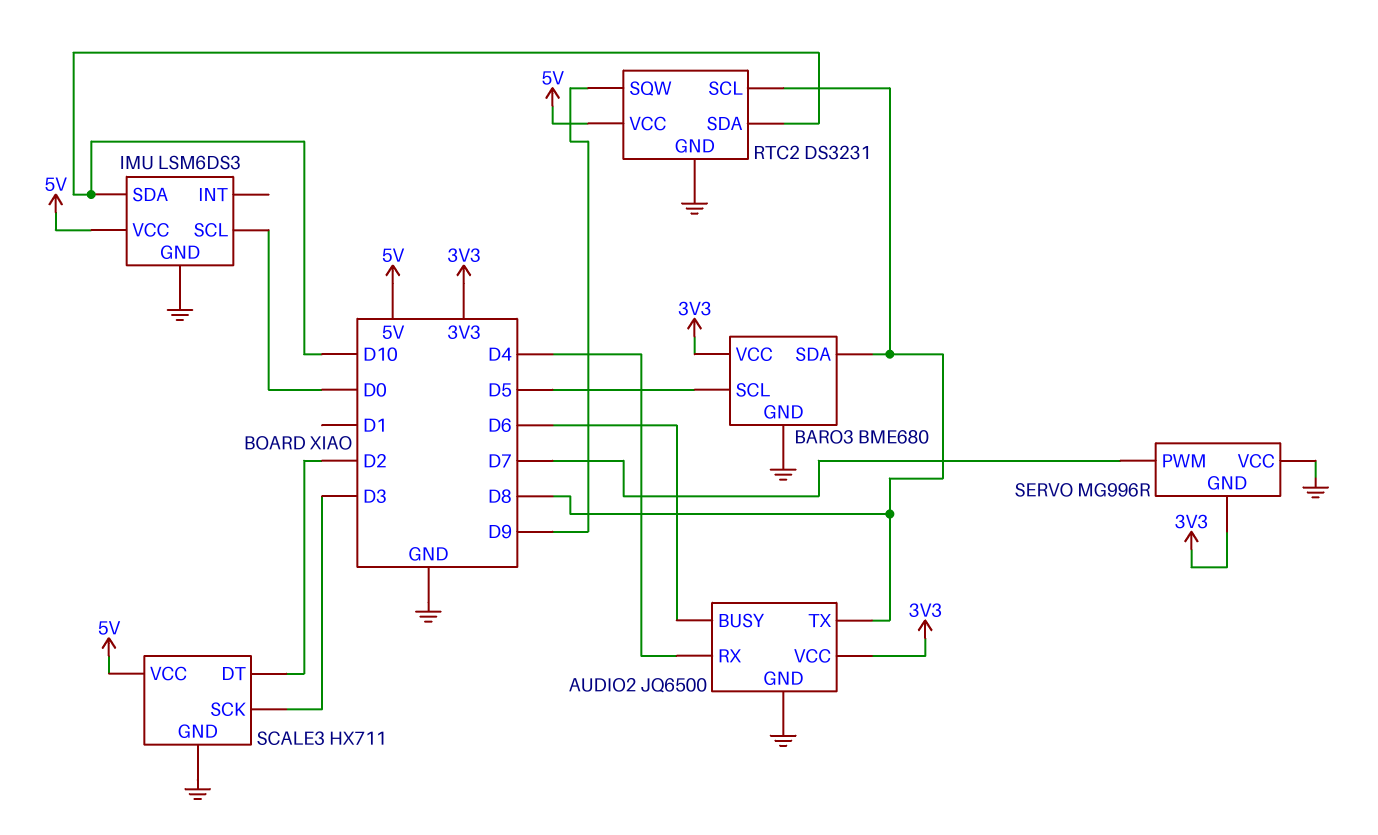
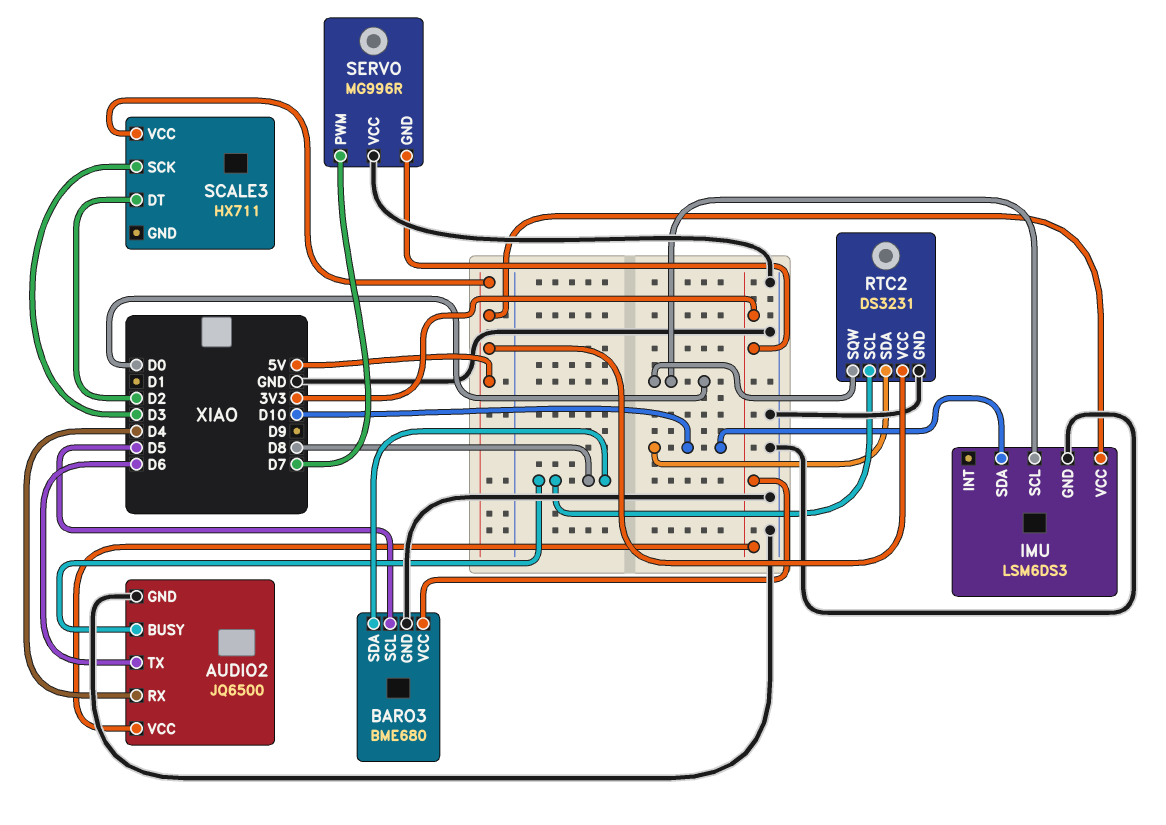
AUDIO2 pin BUSY: D6 -> D8
AUDIO2 pin TX: D8 -> D6
RTC2 pin SQW: D9 -> D0
SCALE3 pin GND: GND -> none

